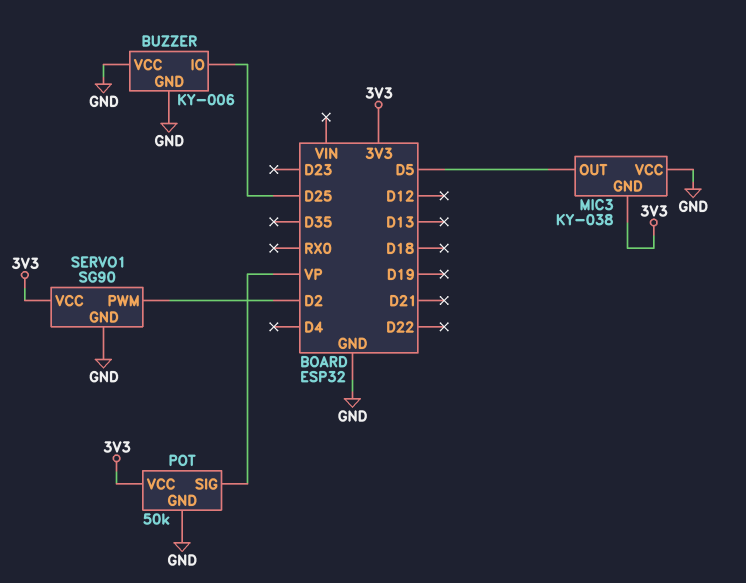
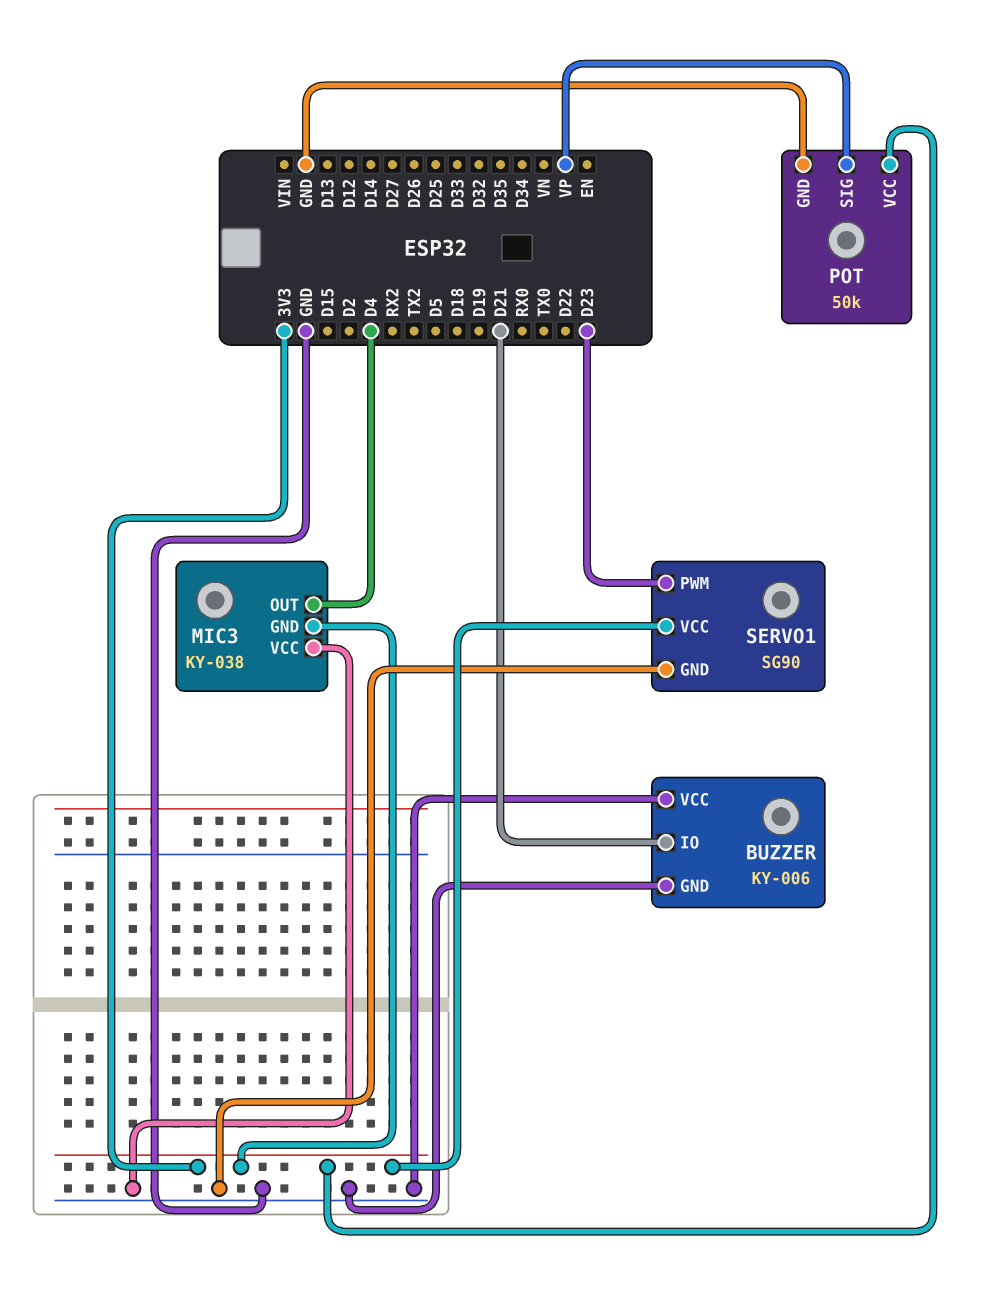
BUZZER pin IO: D25 -> D21
MIC3 pin OUT: D5 -> D4
SERVO1 pin PWM: D2 -> D23

